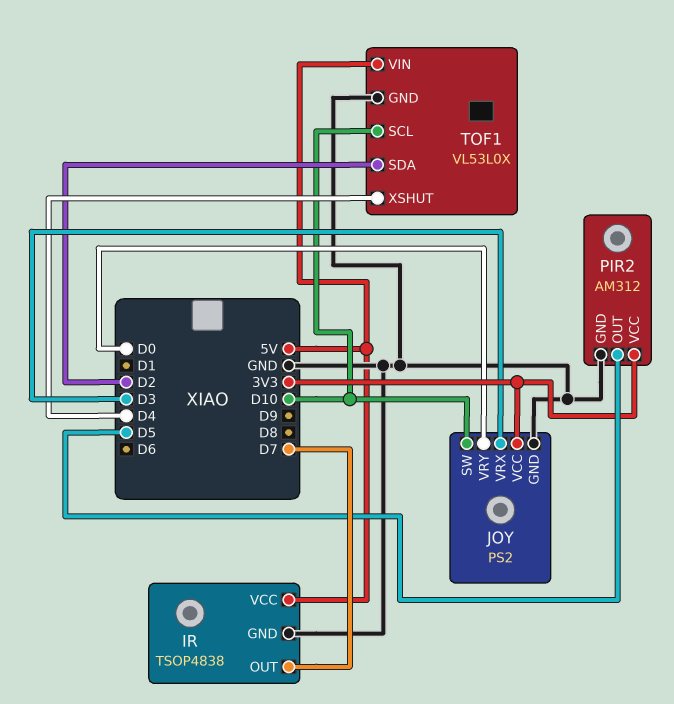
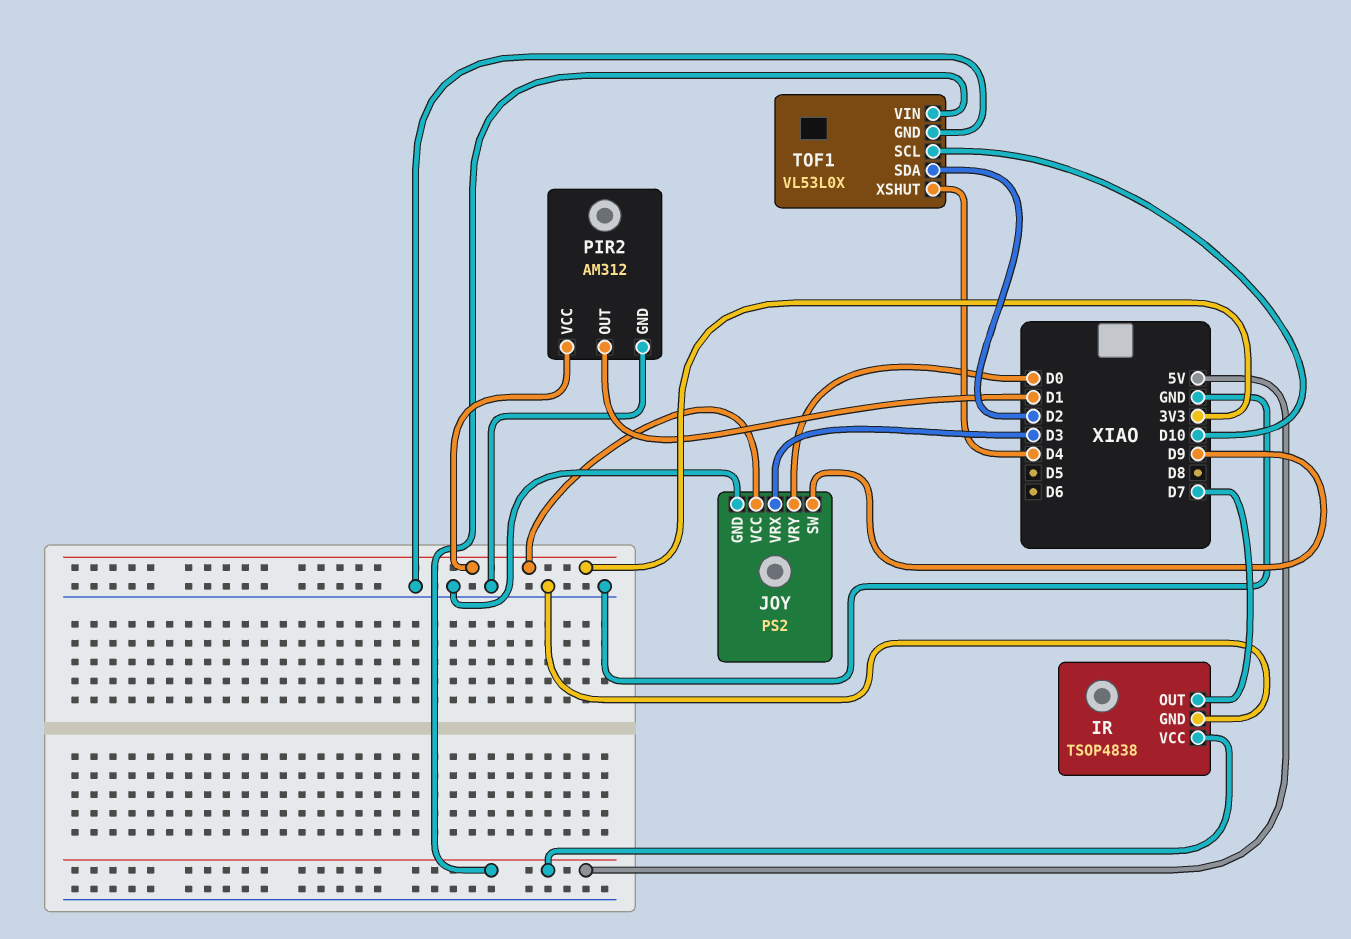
JOY pin SW: D10 -> D9
PIR2 pin OUT: D5 -> D1

